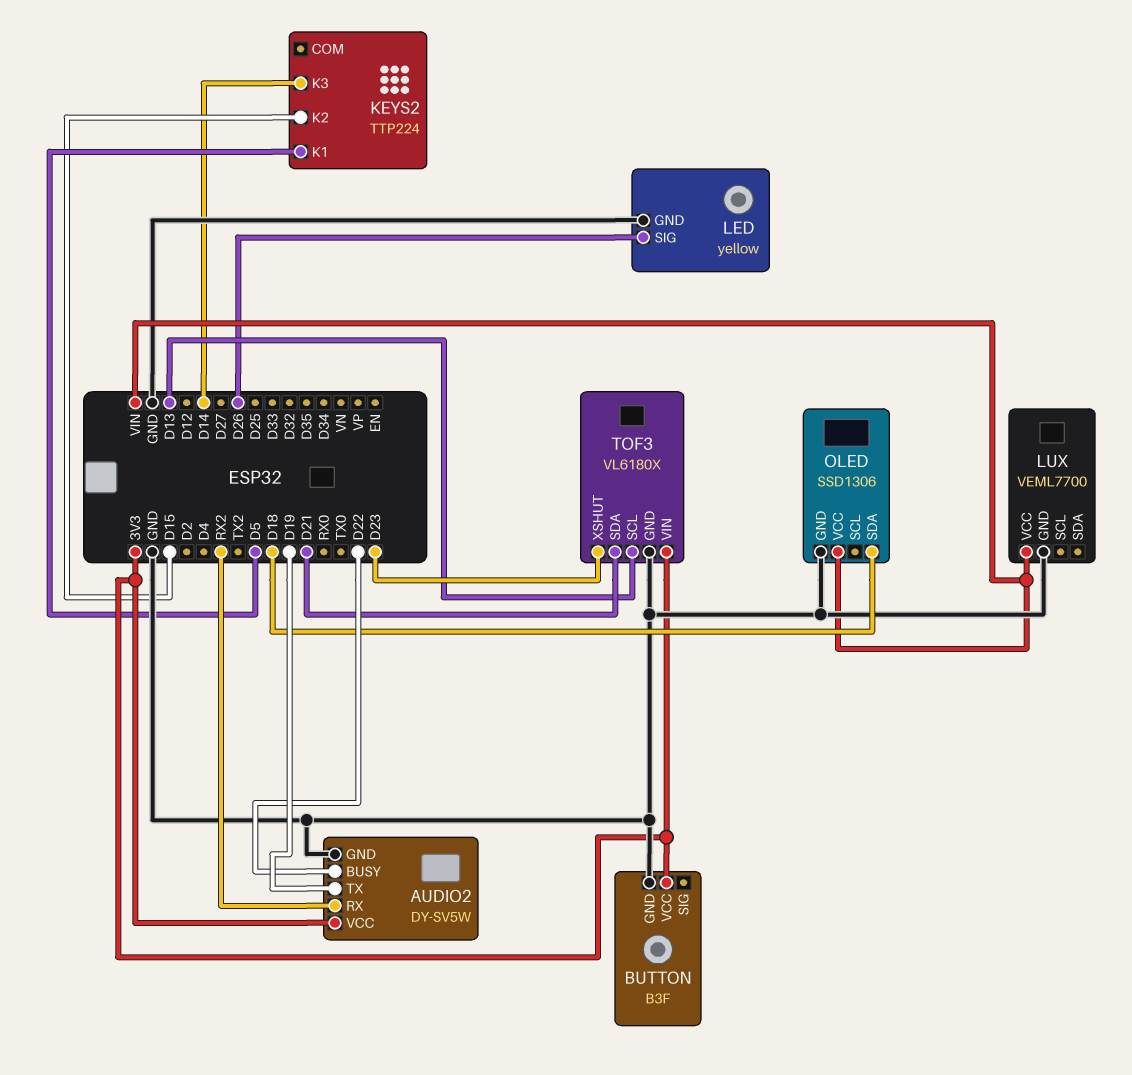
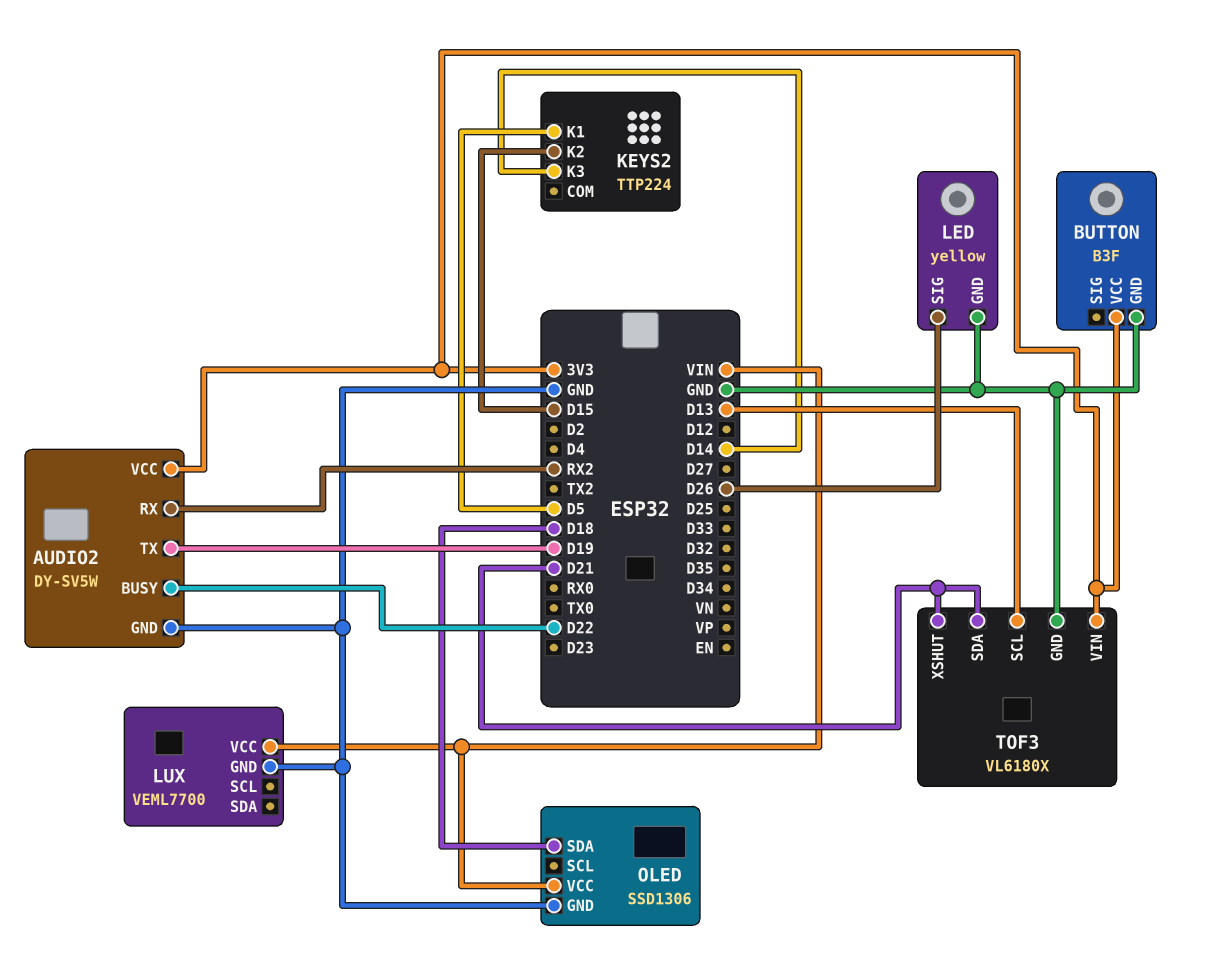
TOF3 pin XSHUT: D23 -> D21

